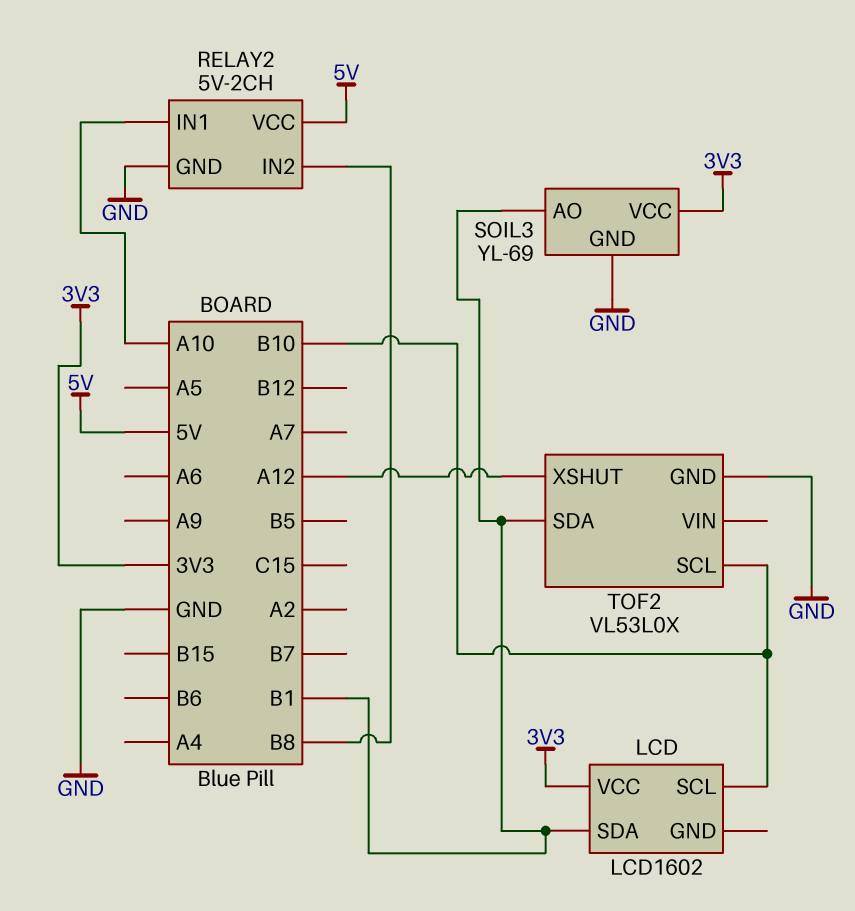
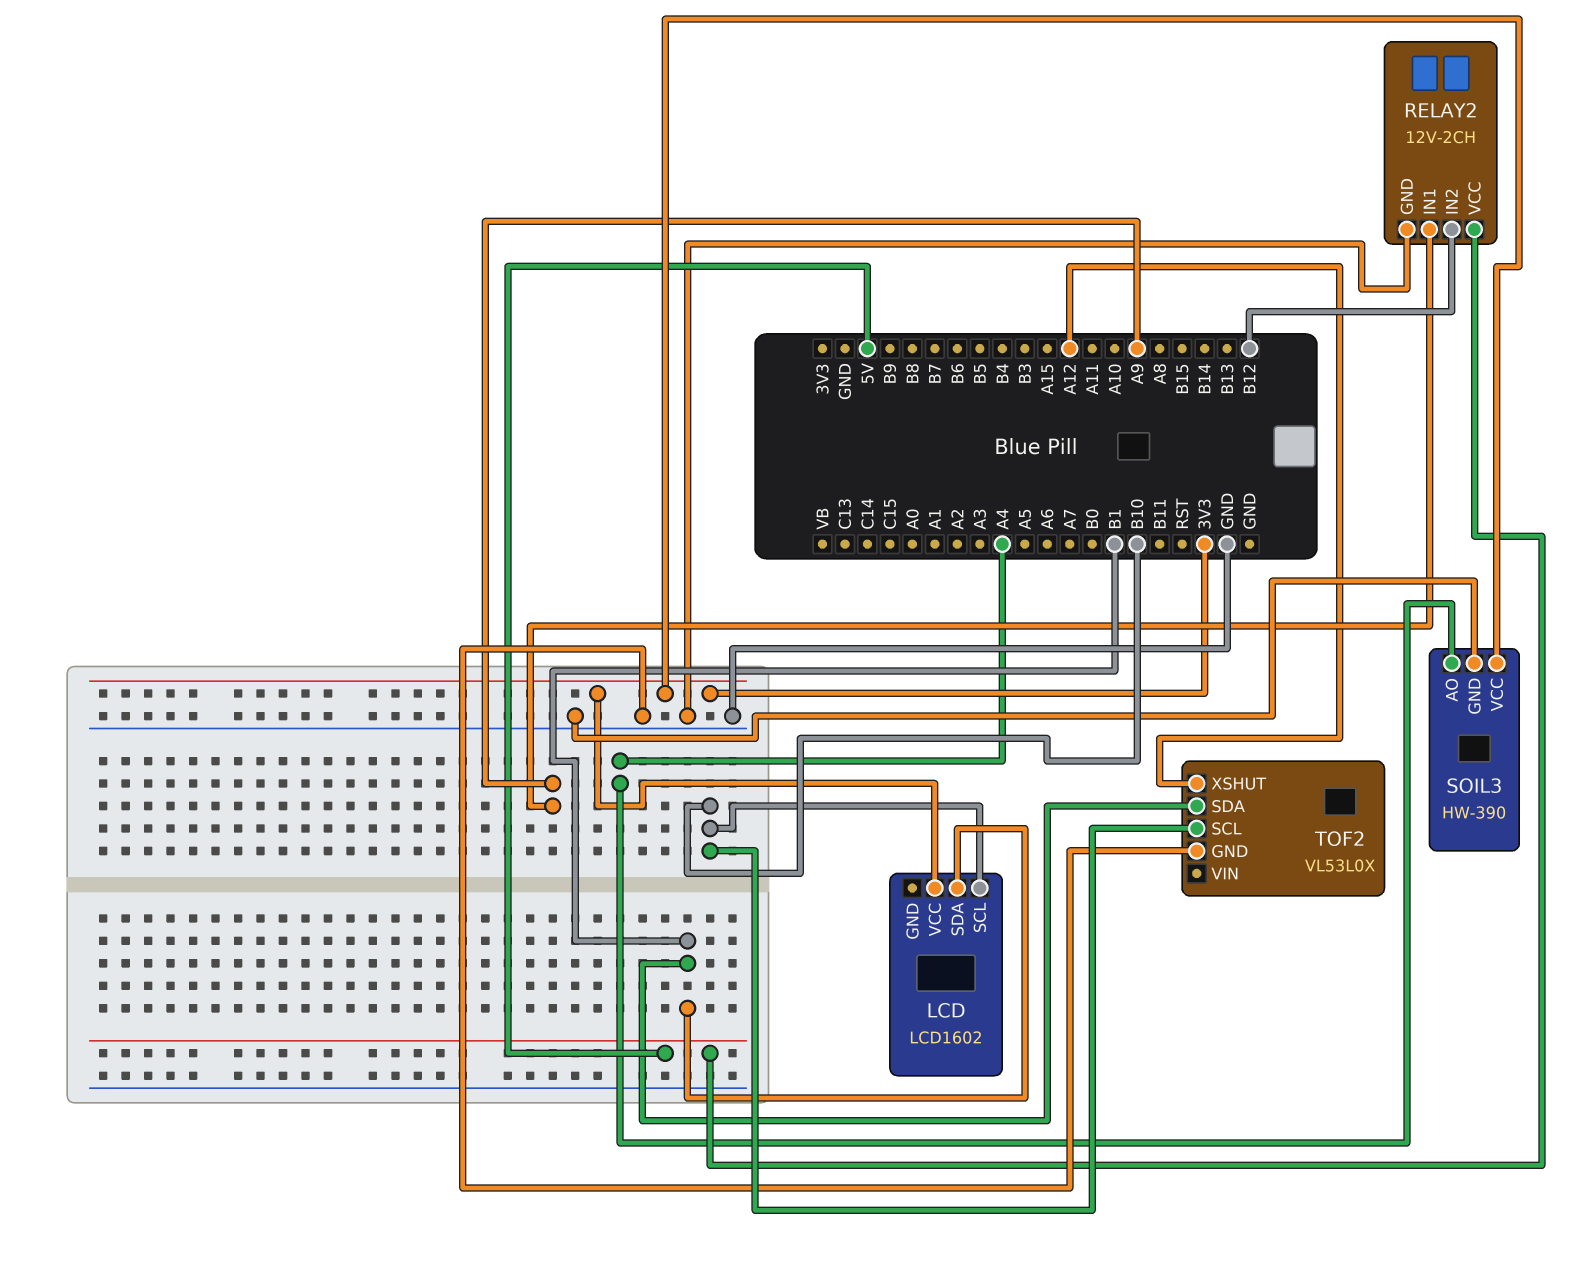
RELAY2: 5V-2CH -> 12V-2CH
RELAY2 pin IN1: A10 -> A9
RELAY2 pin IN2: B8 -> B12
SOIL3: YL-69 -> HW-390
SOIL3 pin AO: B1 -> A4

